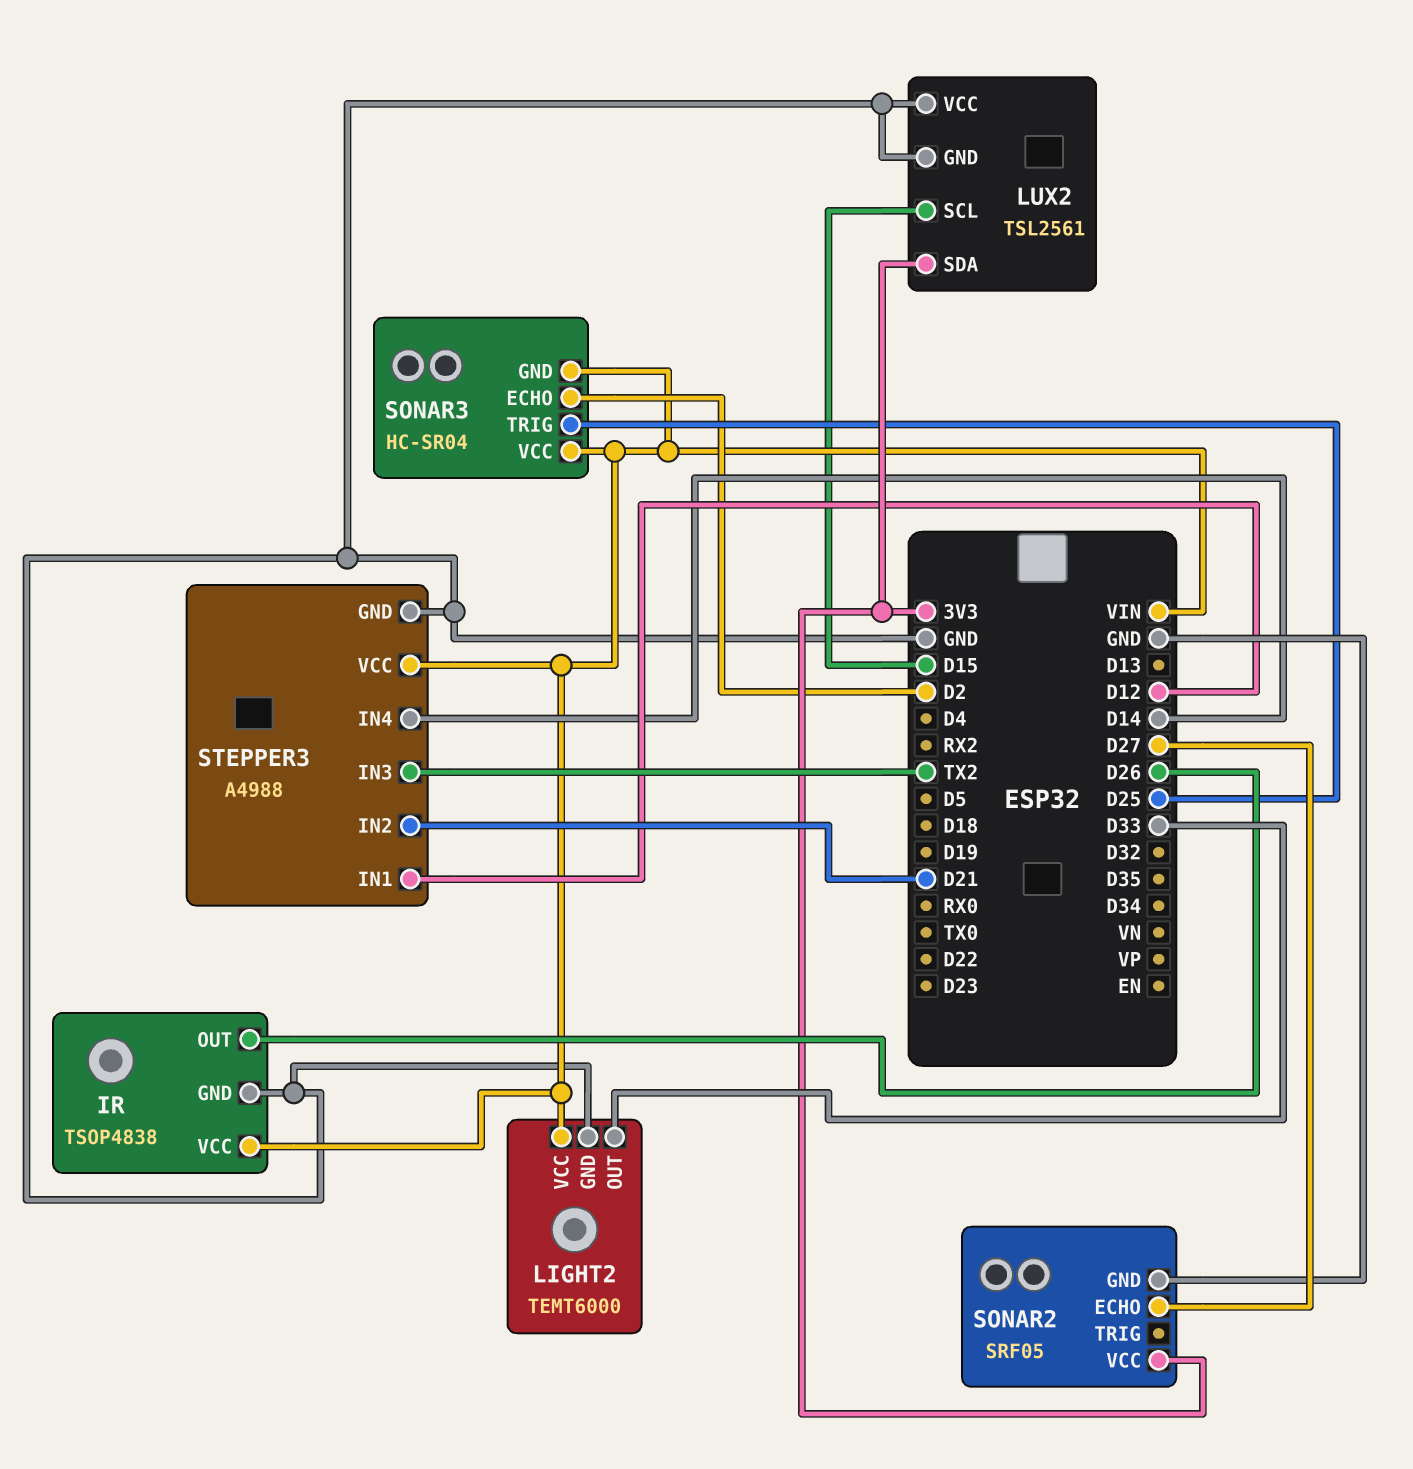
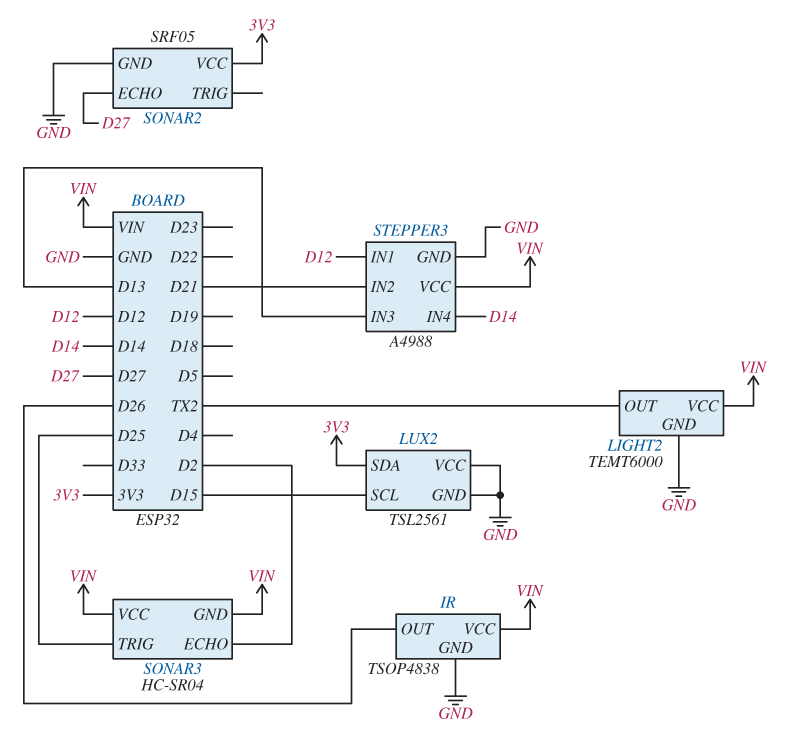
LIGHT2 pin OUT: D33 -> TX2
STEPPER3 pin IN3: TX2 -> D13

